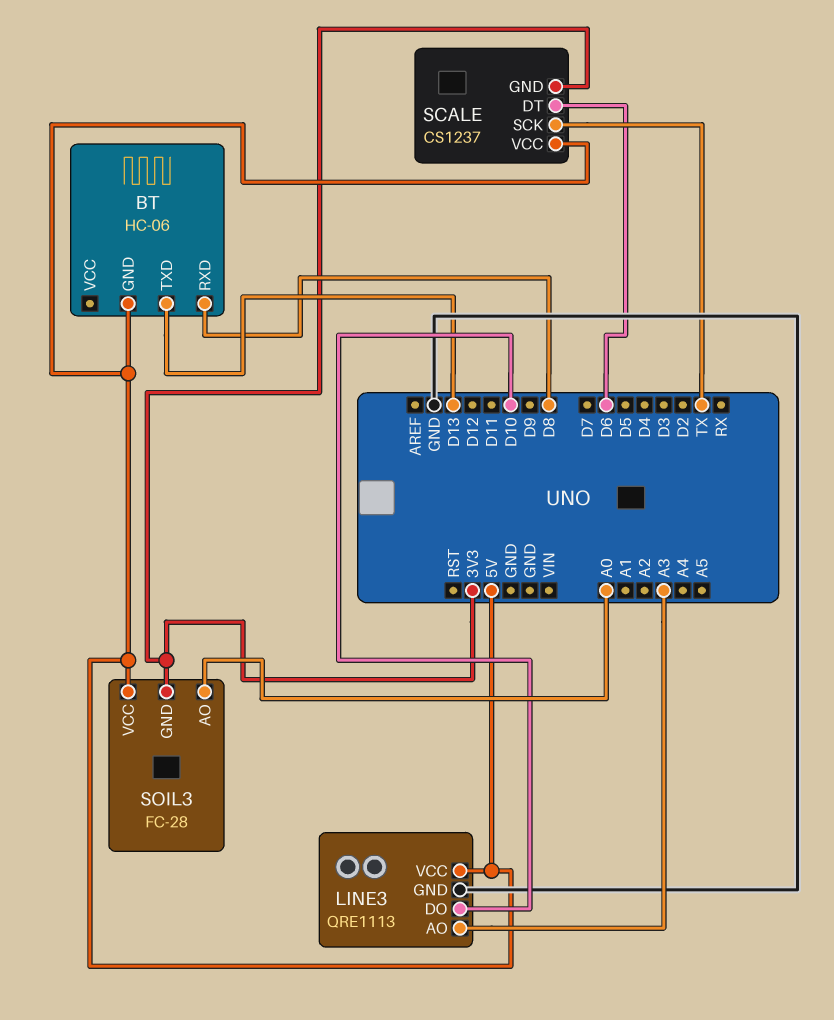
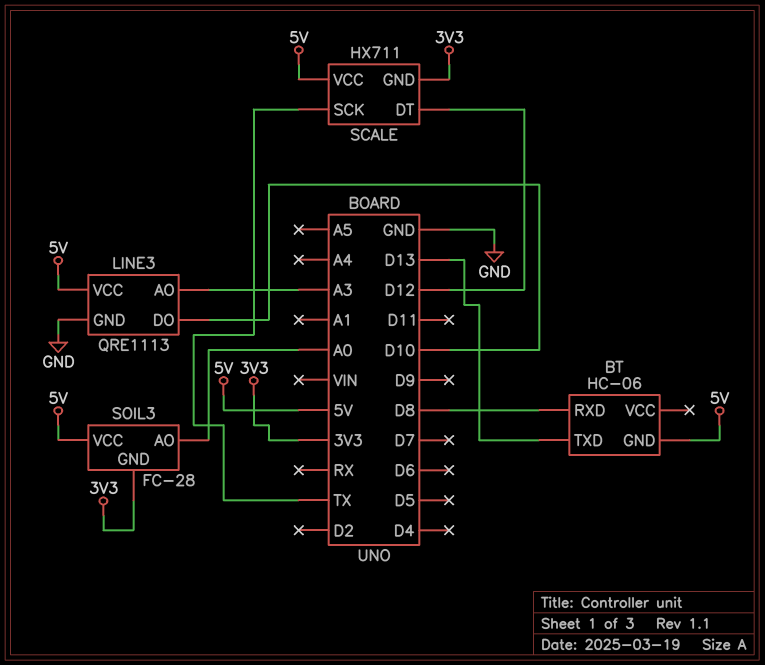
SCALE: CS1237 -> HX711
SCALE pin DT: D6 -> D12

